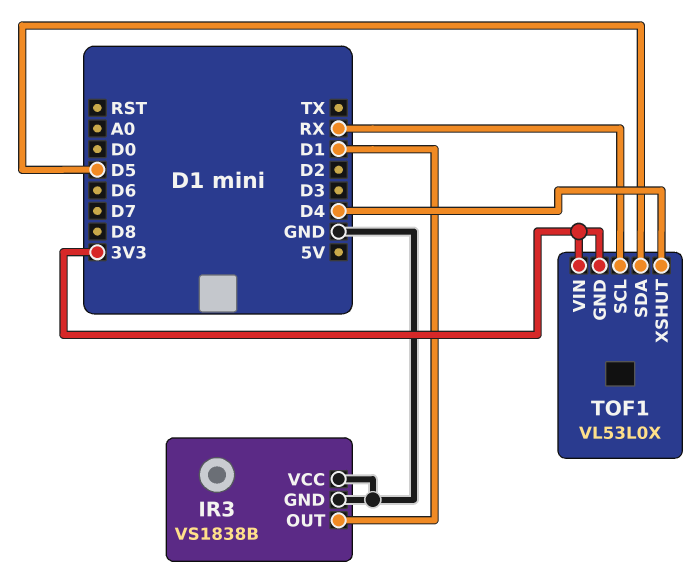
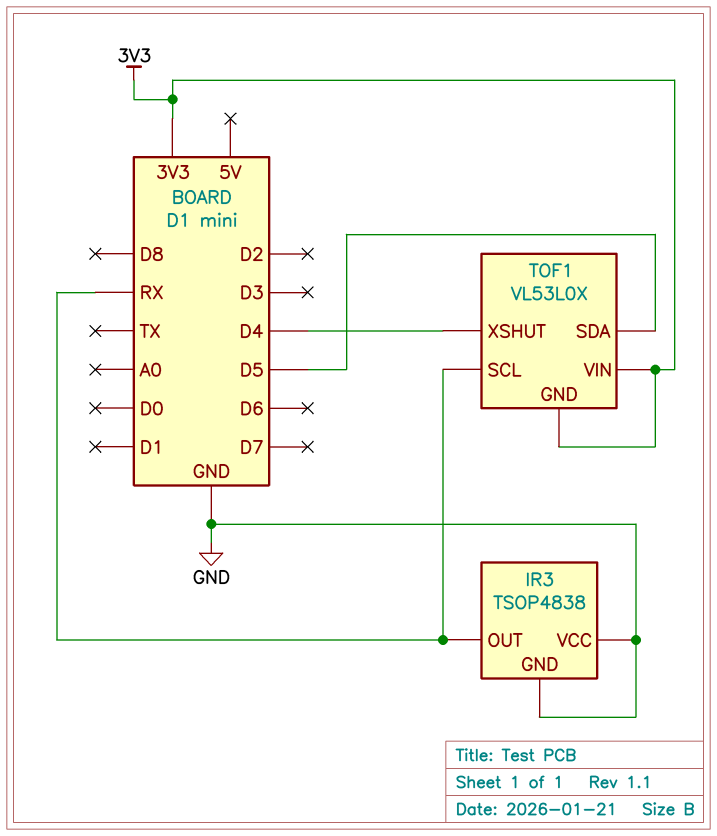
IR3: VS1838B -> TSOP4838
IR3 pin OUT: D1 -> RX

